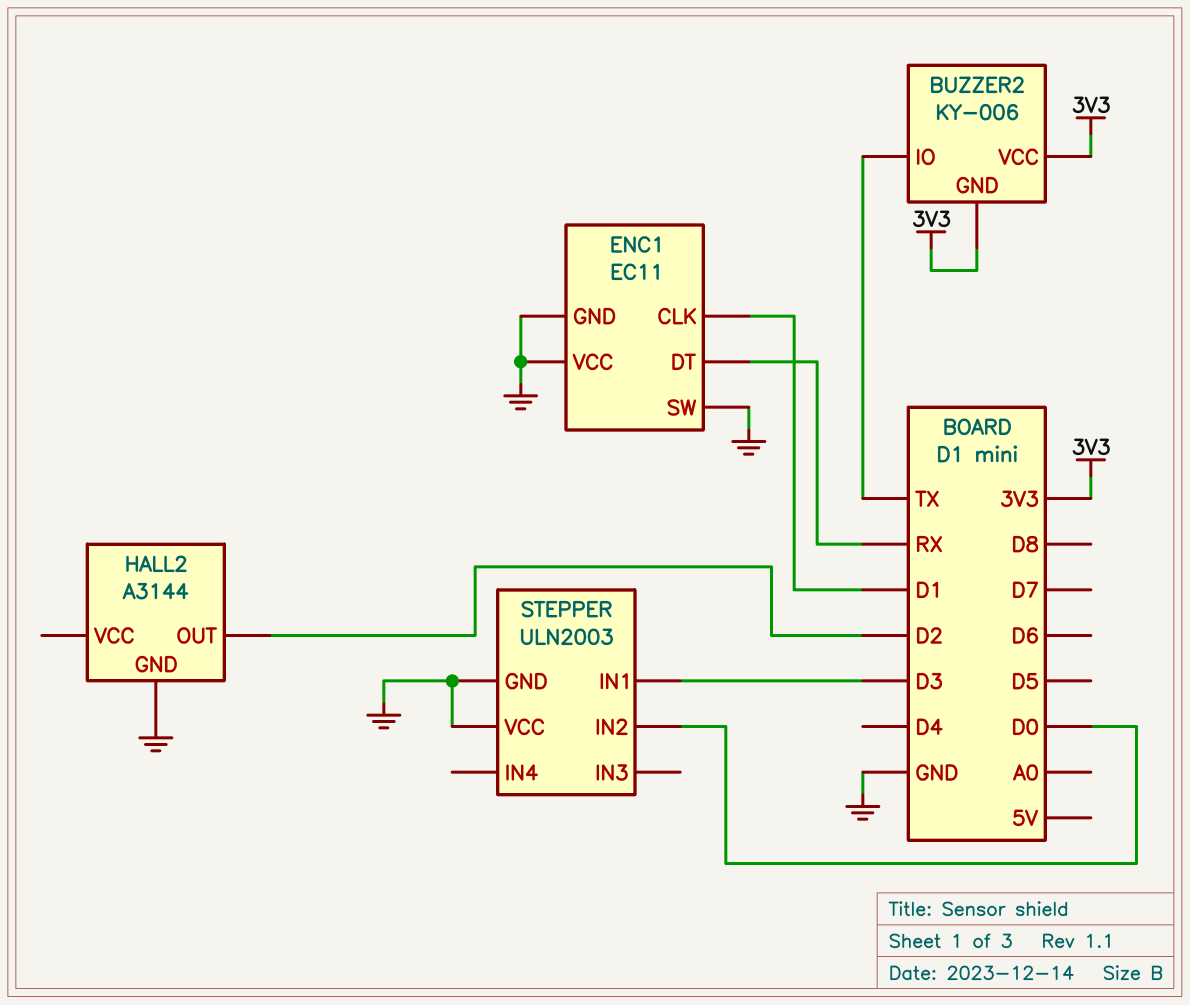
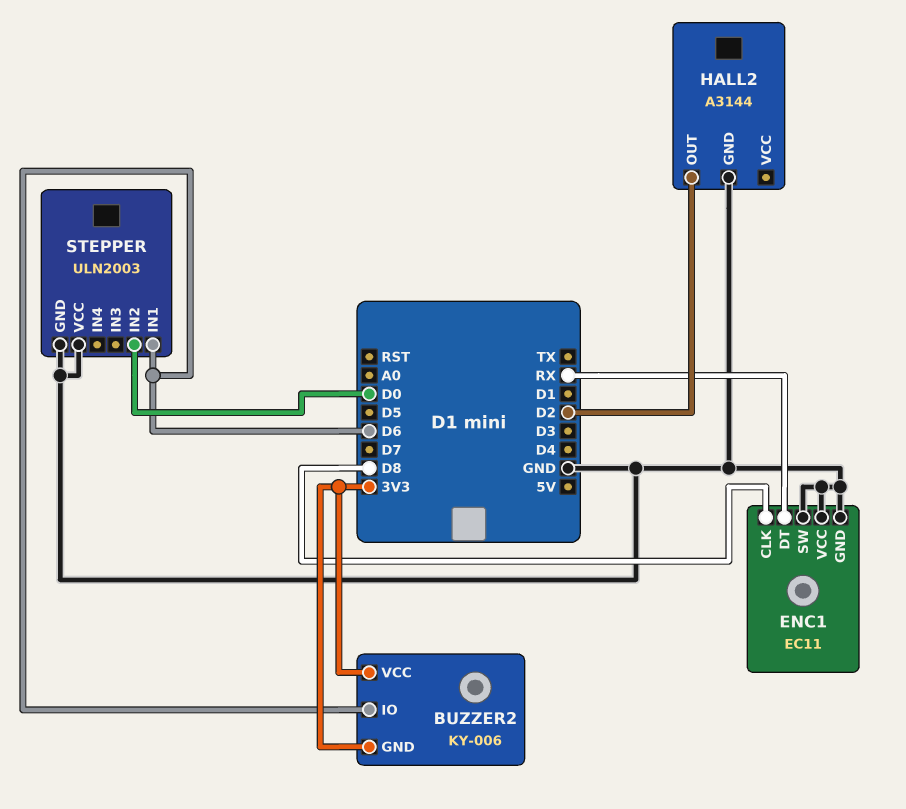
BUZZER2 pin IO: TX -> D6
ENC1 pin CLK: D1 -> D8
STEPPER pin IN1: D3 -> D6

